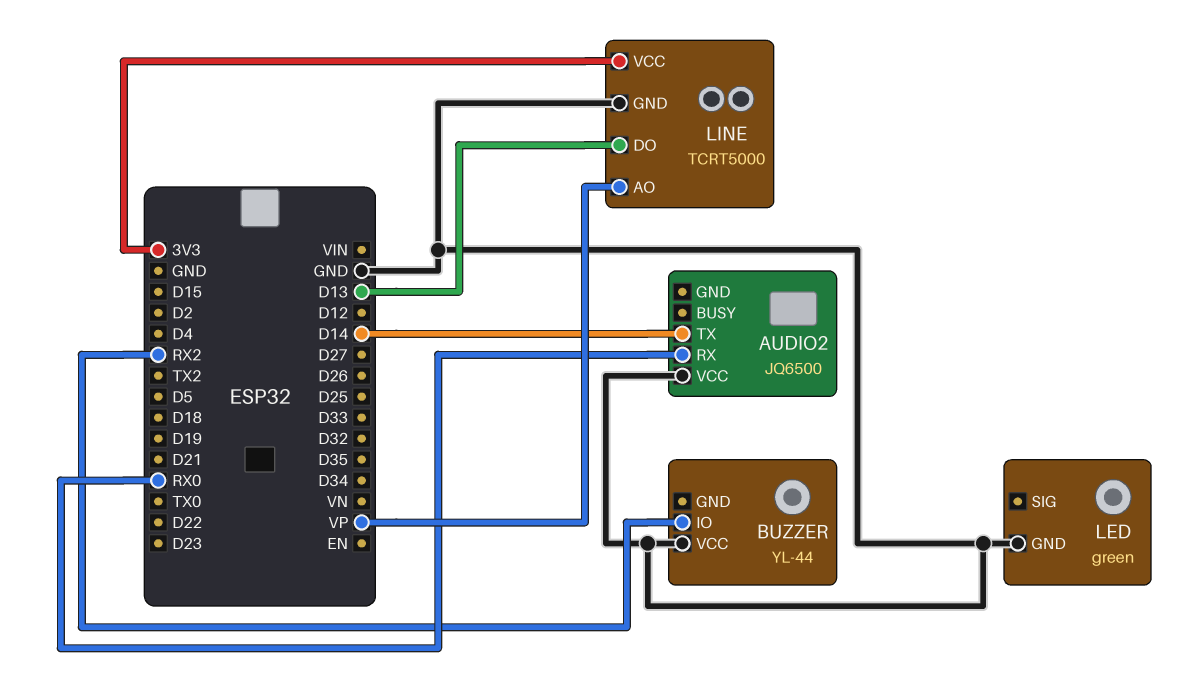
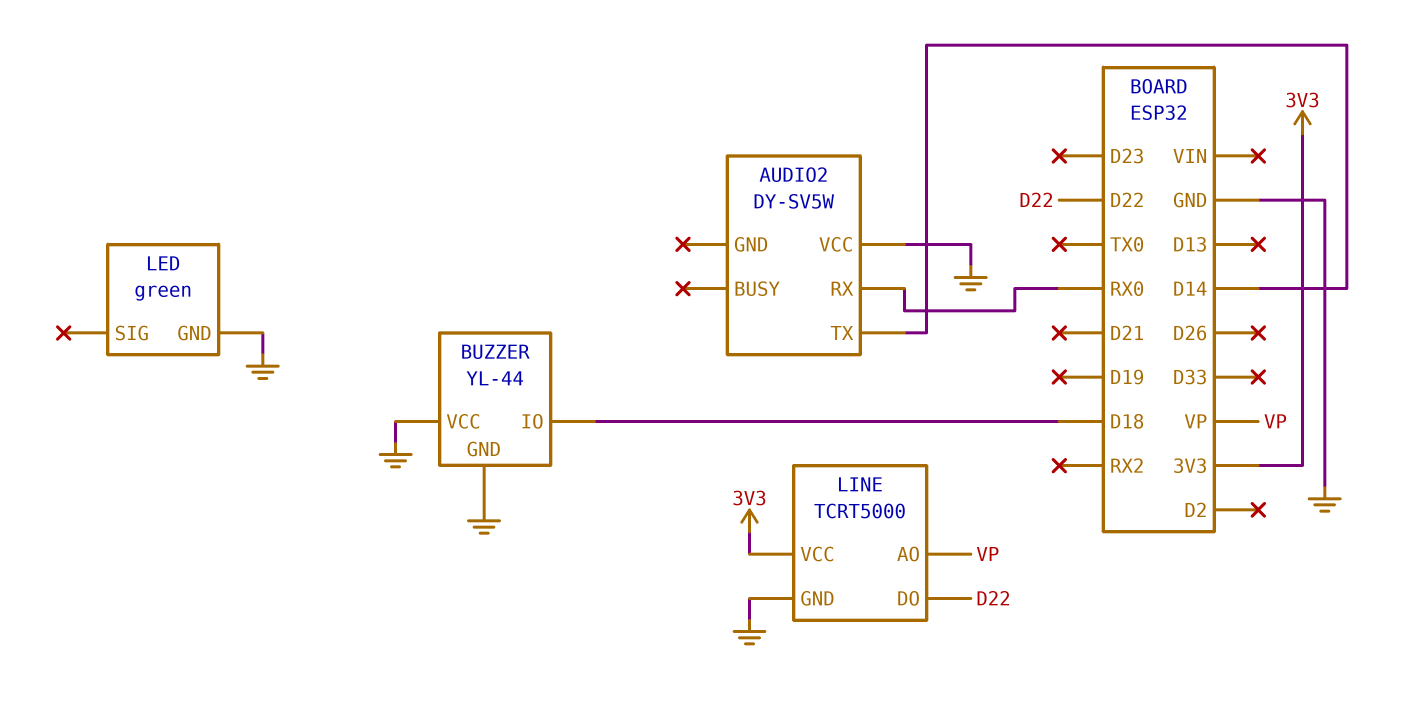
AUDIO2: JQ6500 -> DY-SV5W
BUZZER pin GND: none -> GND
BUZZER pin IO: RX2 -> D18
LINE pin DO: D13 -> D22

